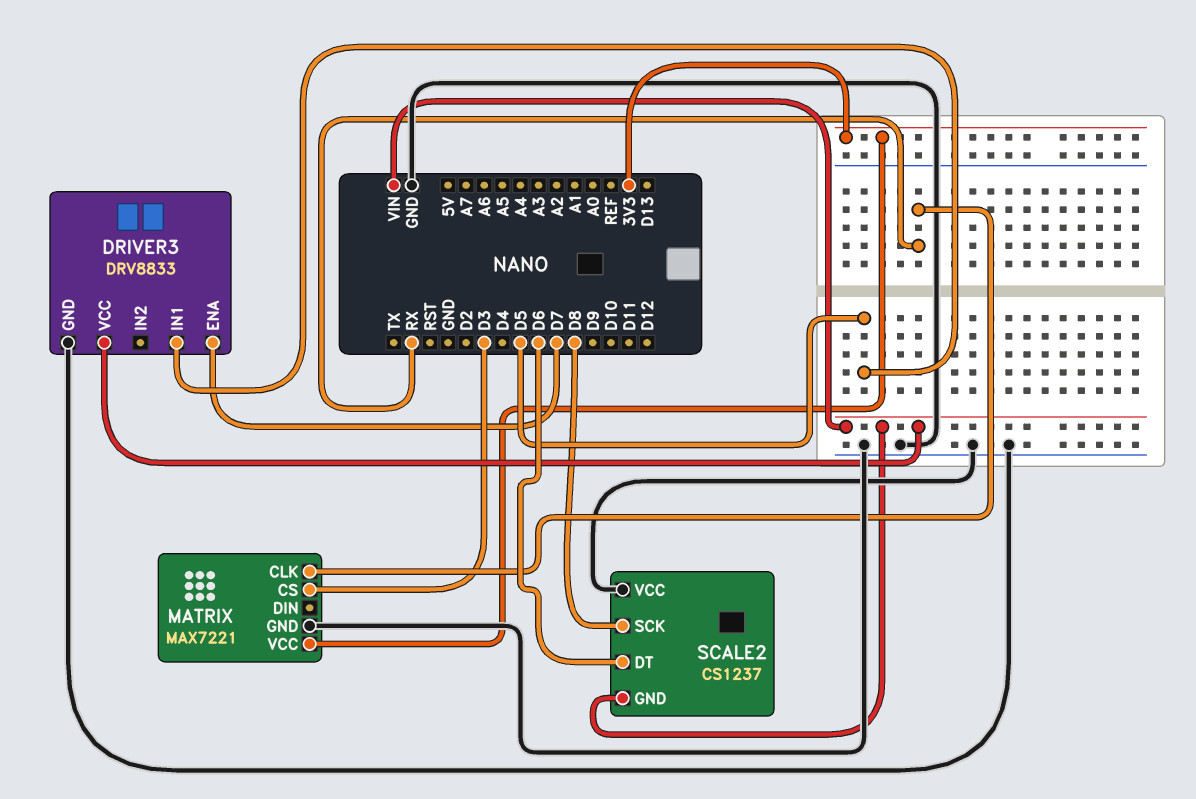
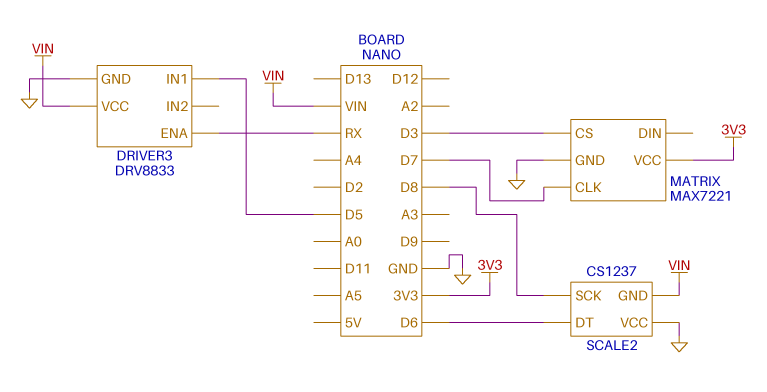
DRIVER3 pin ENA: D7 -> RX
MATRIX pin CLK: RX -> D7

